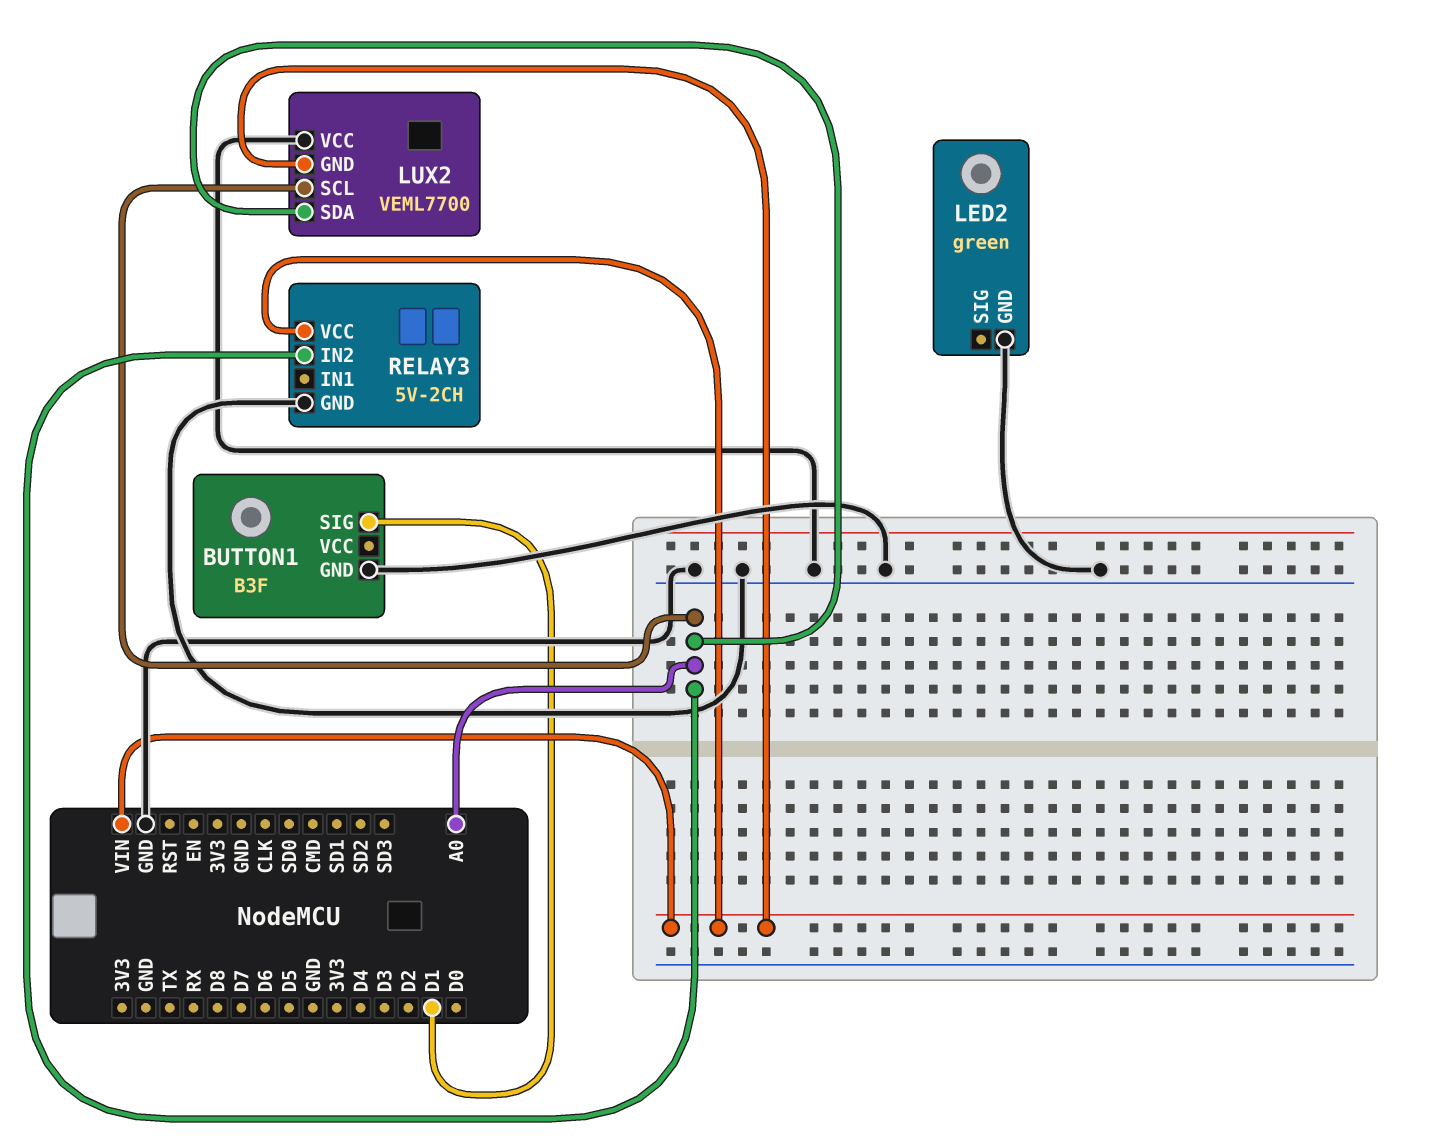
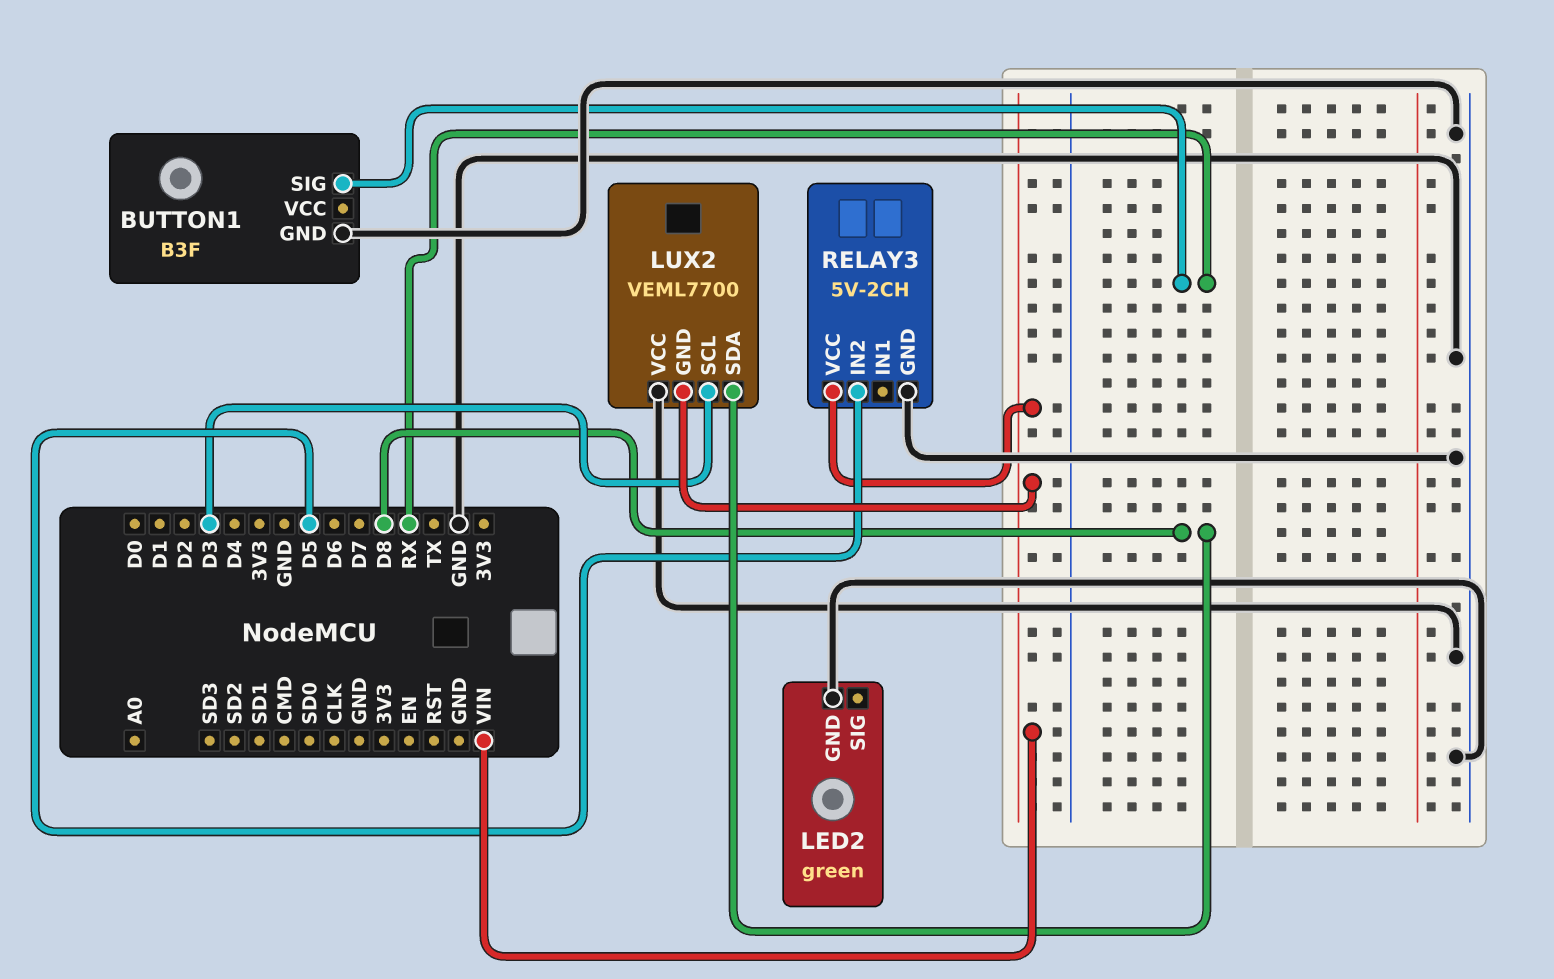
BUTTON1 pin SIG: D1 -> RX
LUX2 pin SCL: A0 -> D3
LUX2 pin SDA: A0 -> D8
RELAY3 pin IN2: A0 -> D5

